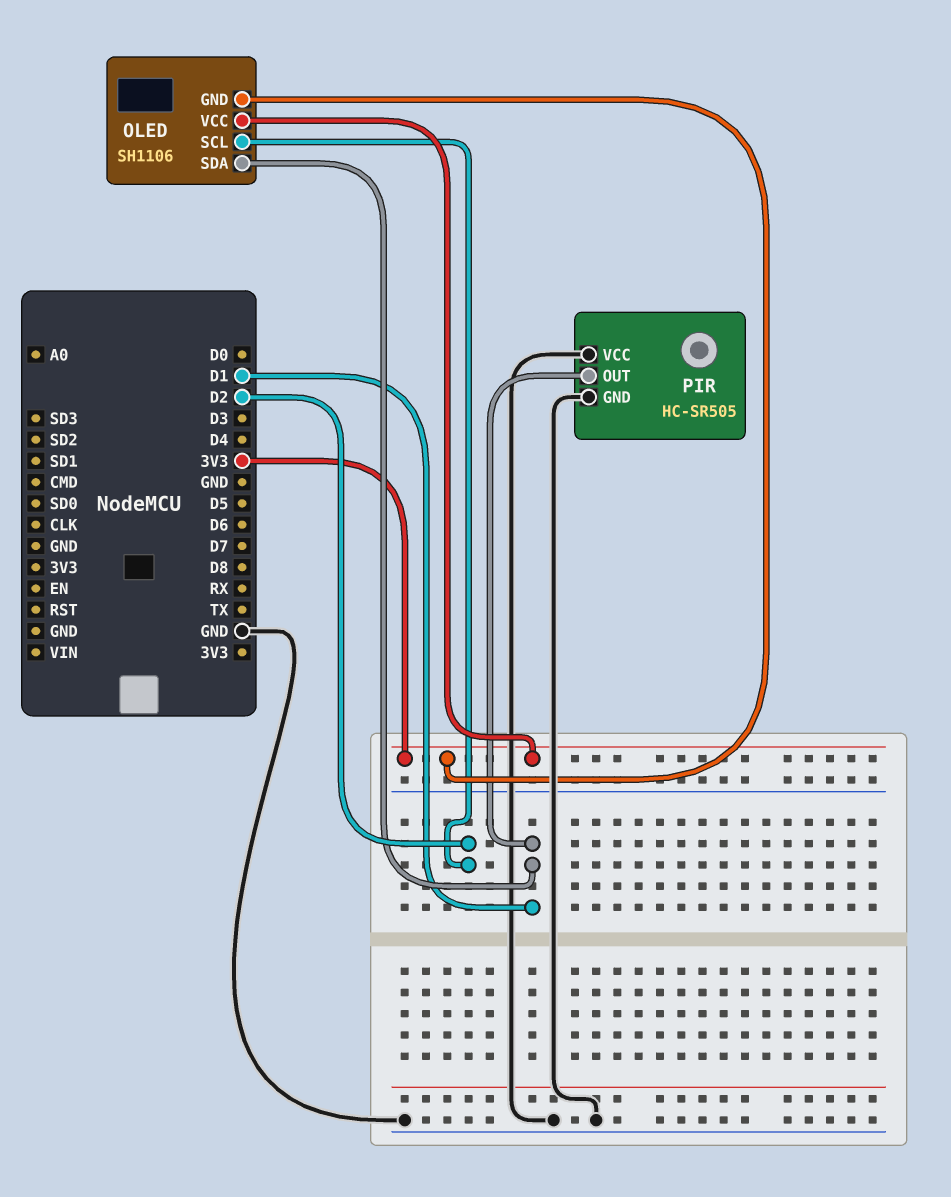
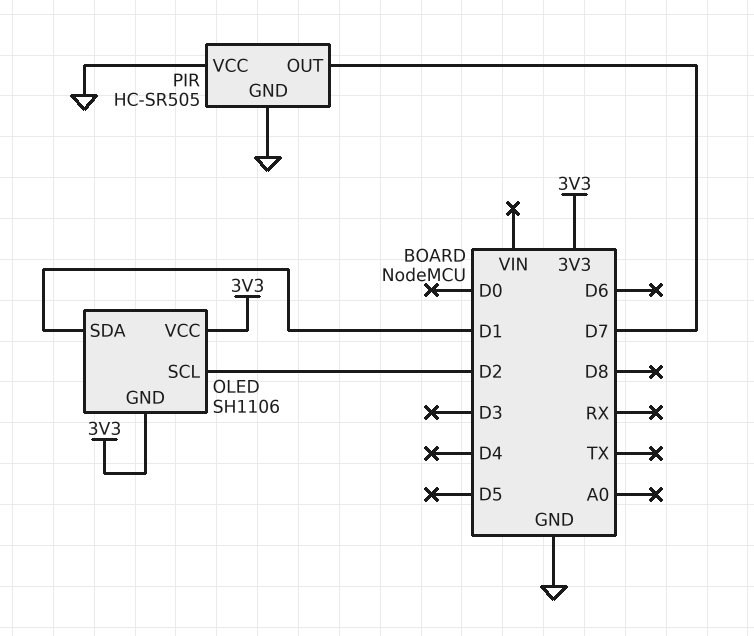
PIR pin OUT: D1 -> D7

